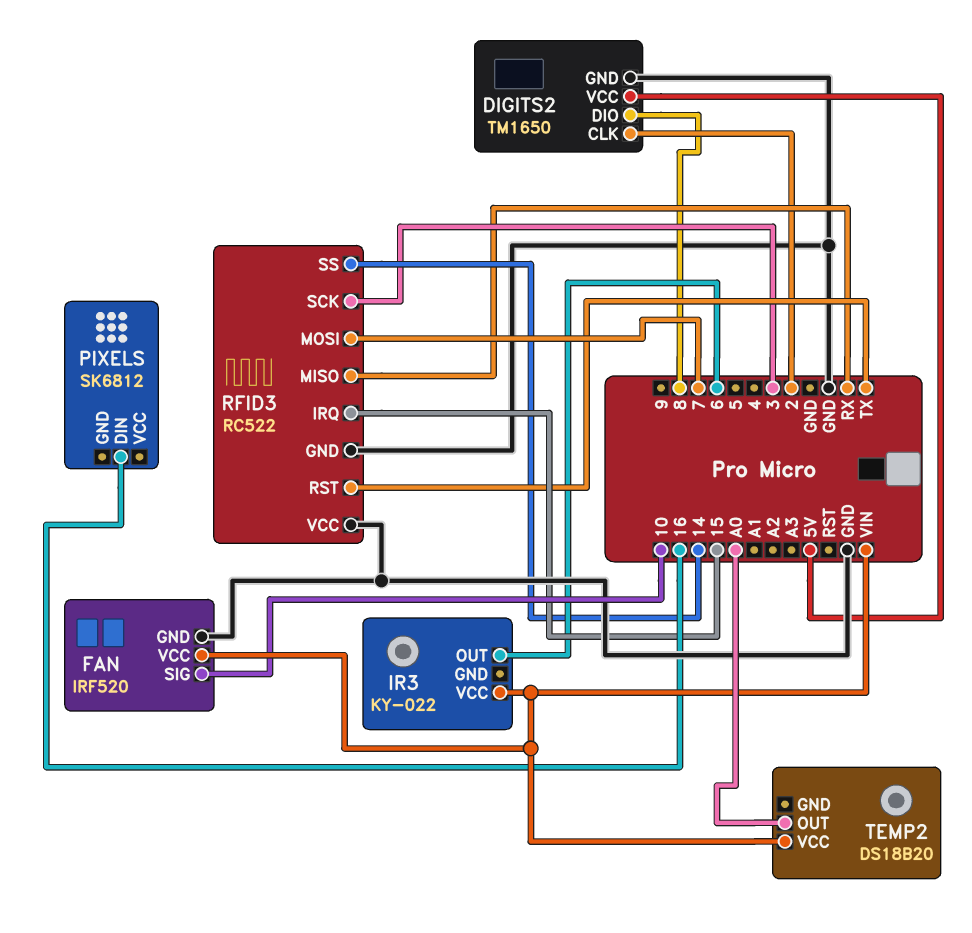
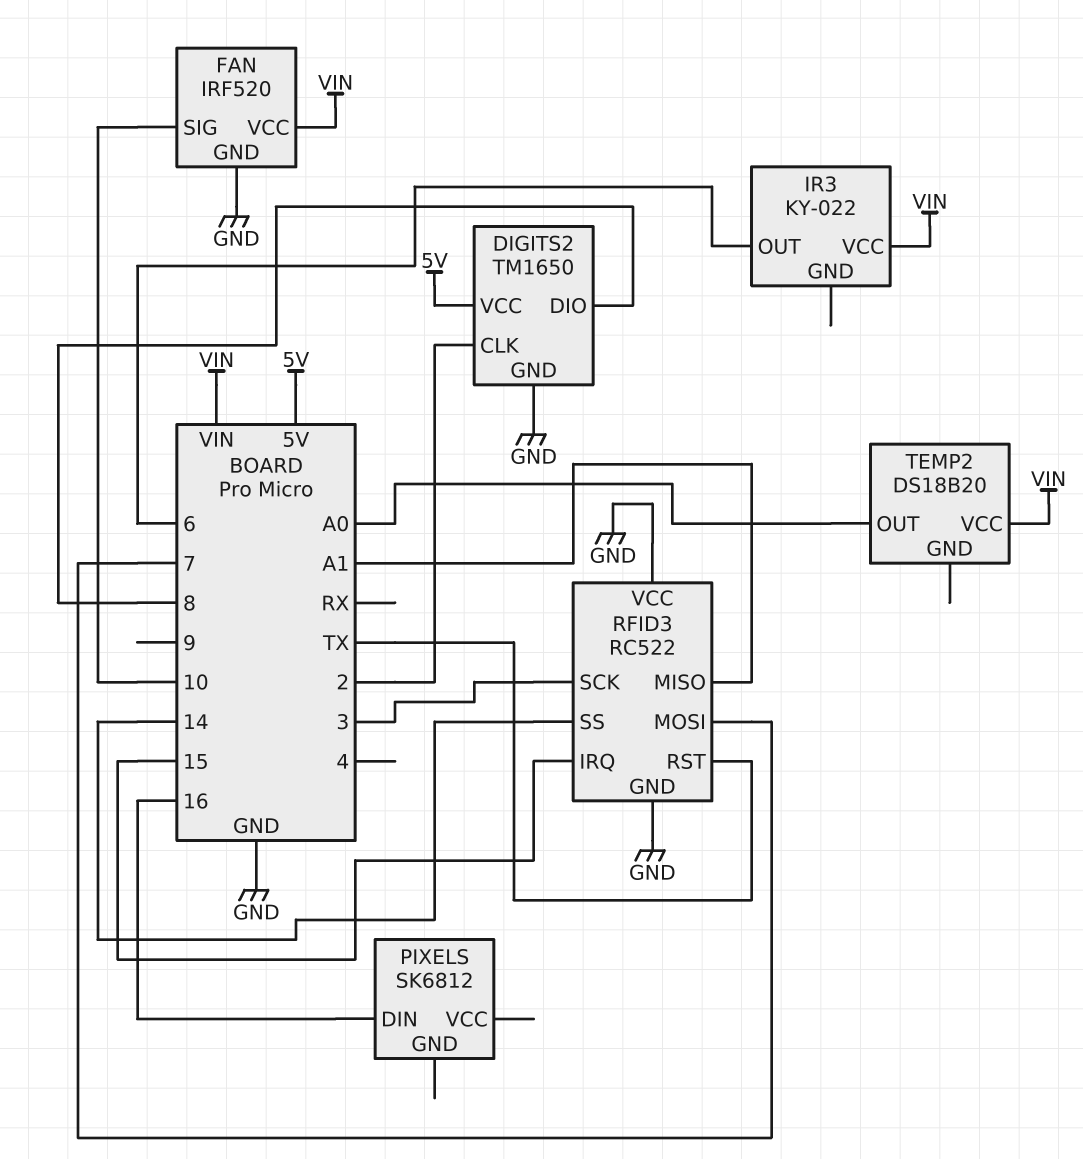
RFID3 pin MISO: RX -> A1

